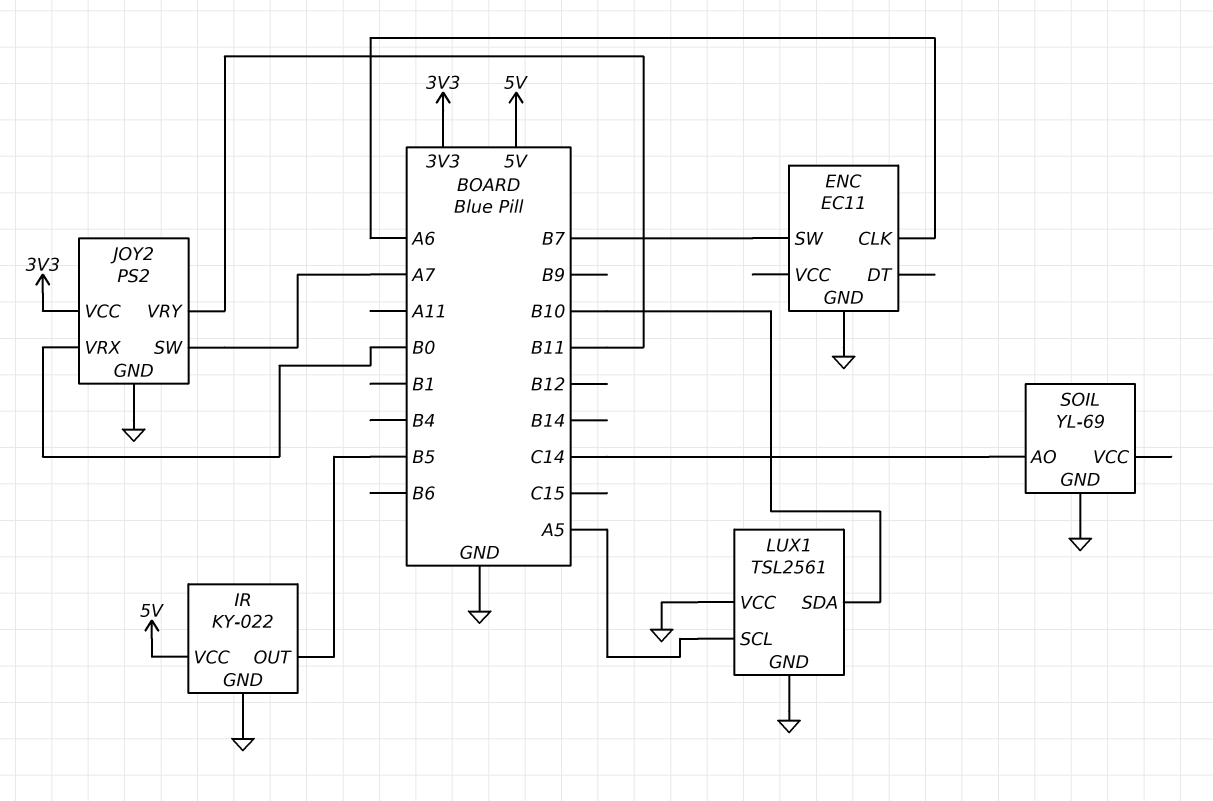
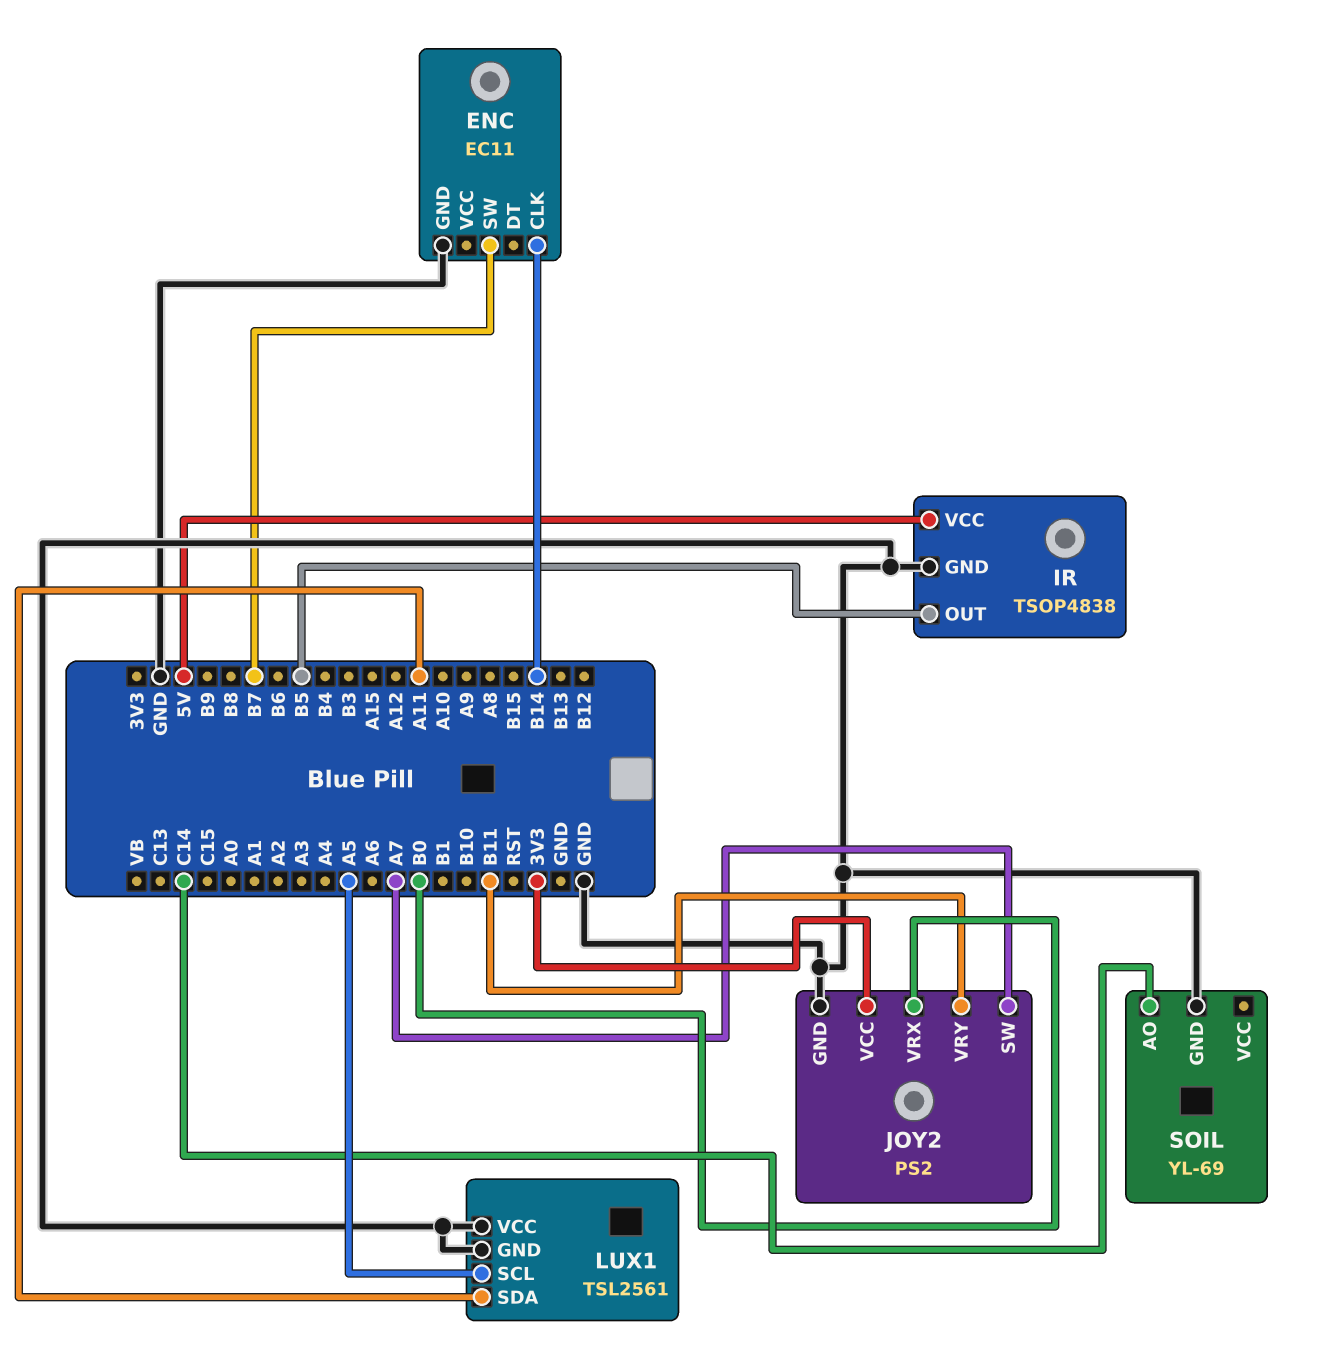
ENC pin CLK: A6 -> B14
IR: KY-022 -> TSOP4838
LUX1 pin SDA: B10 -> A11

